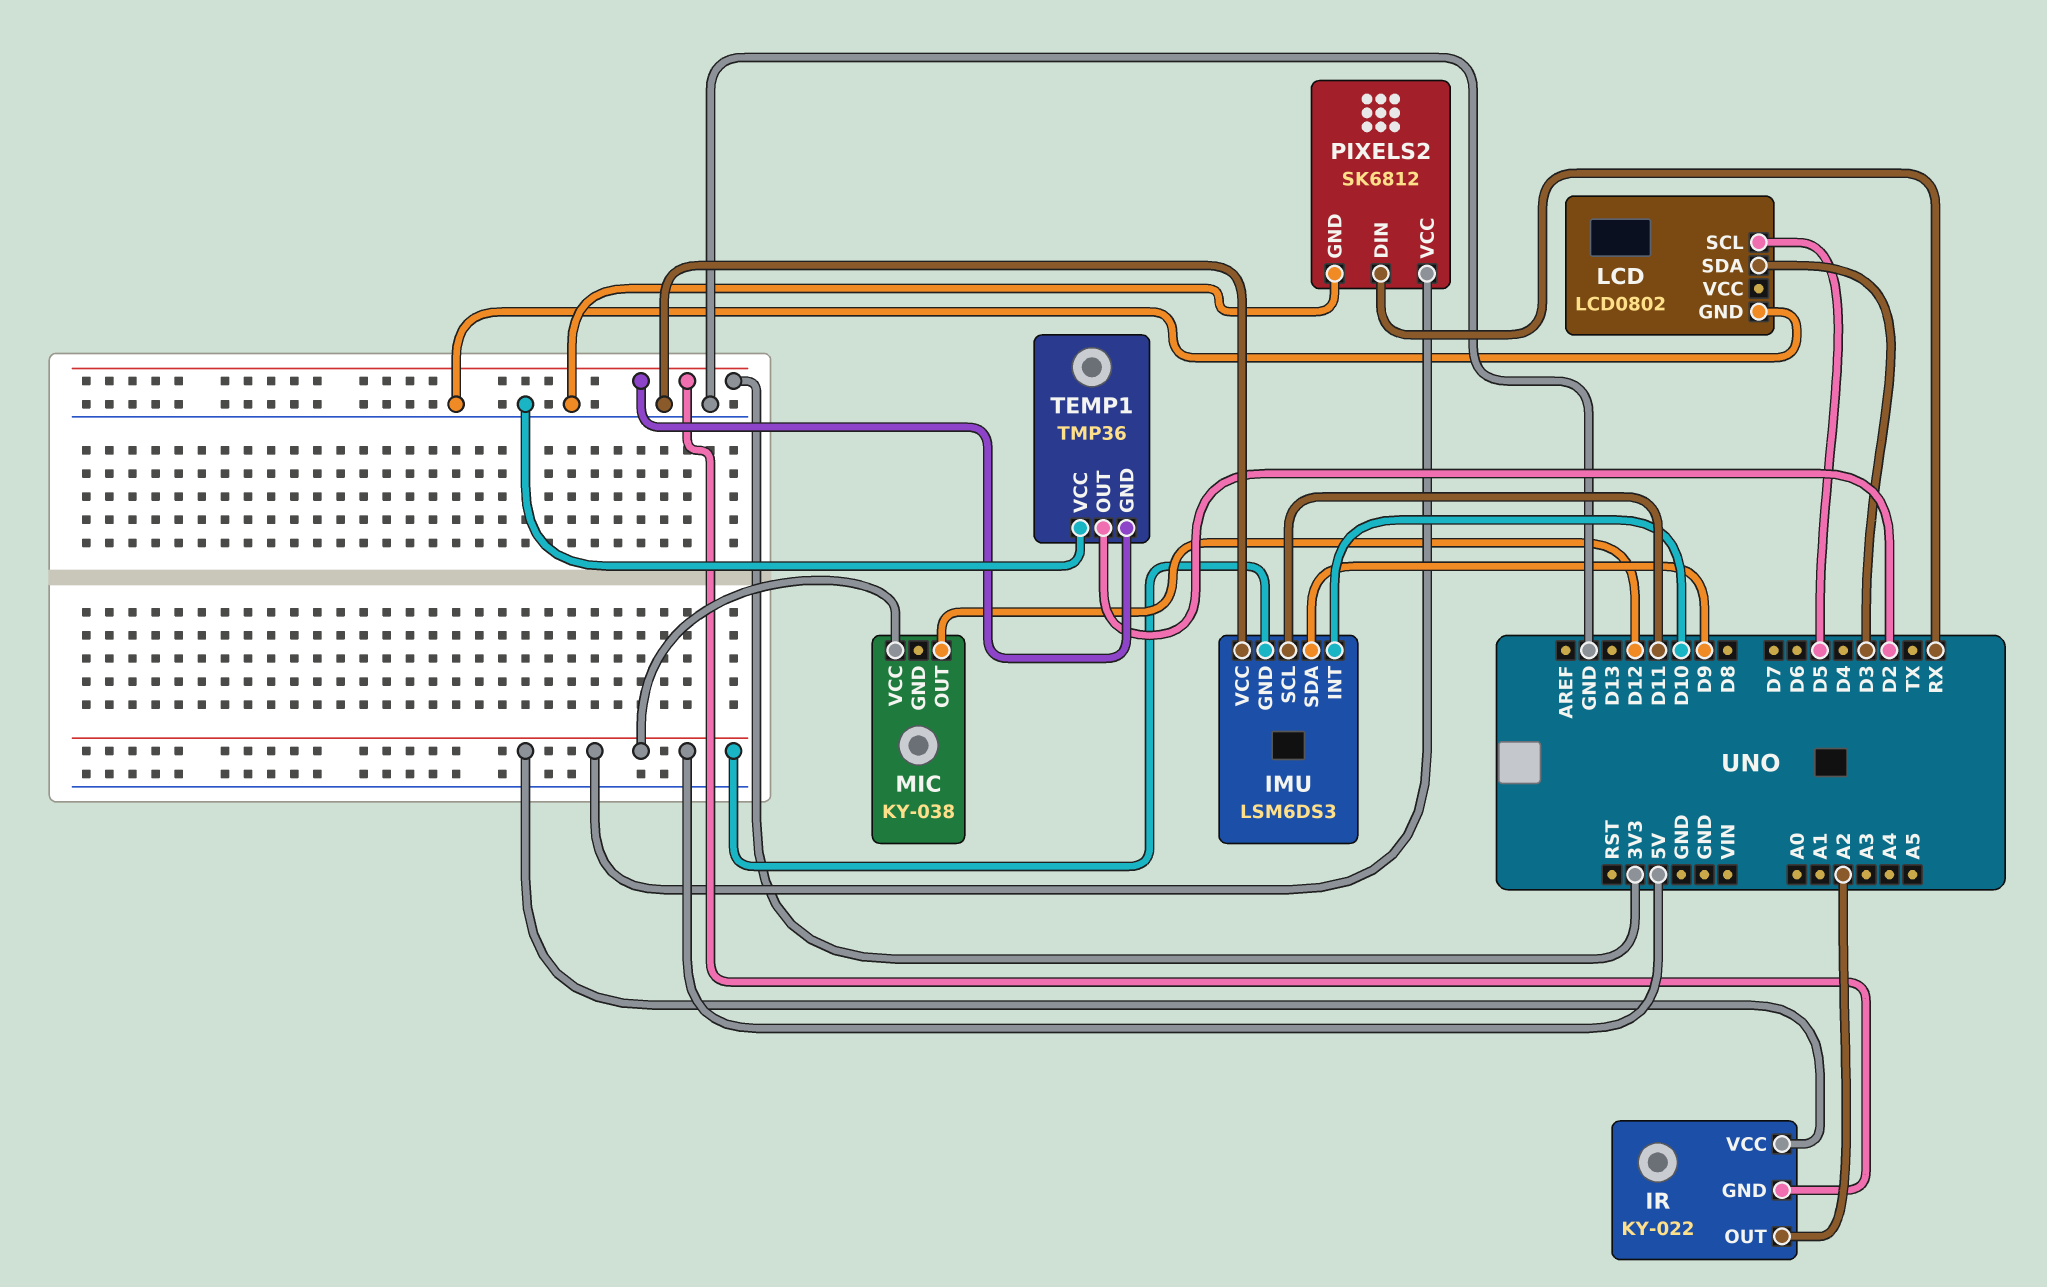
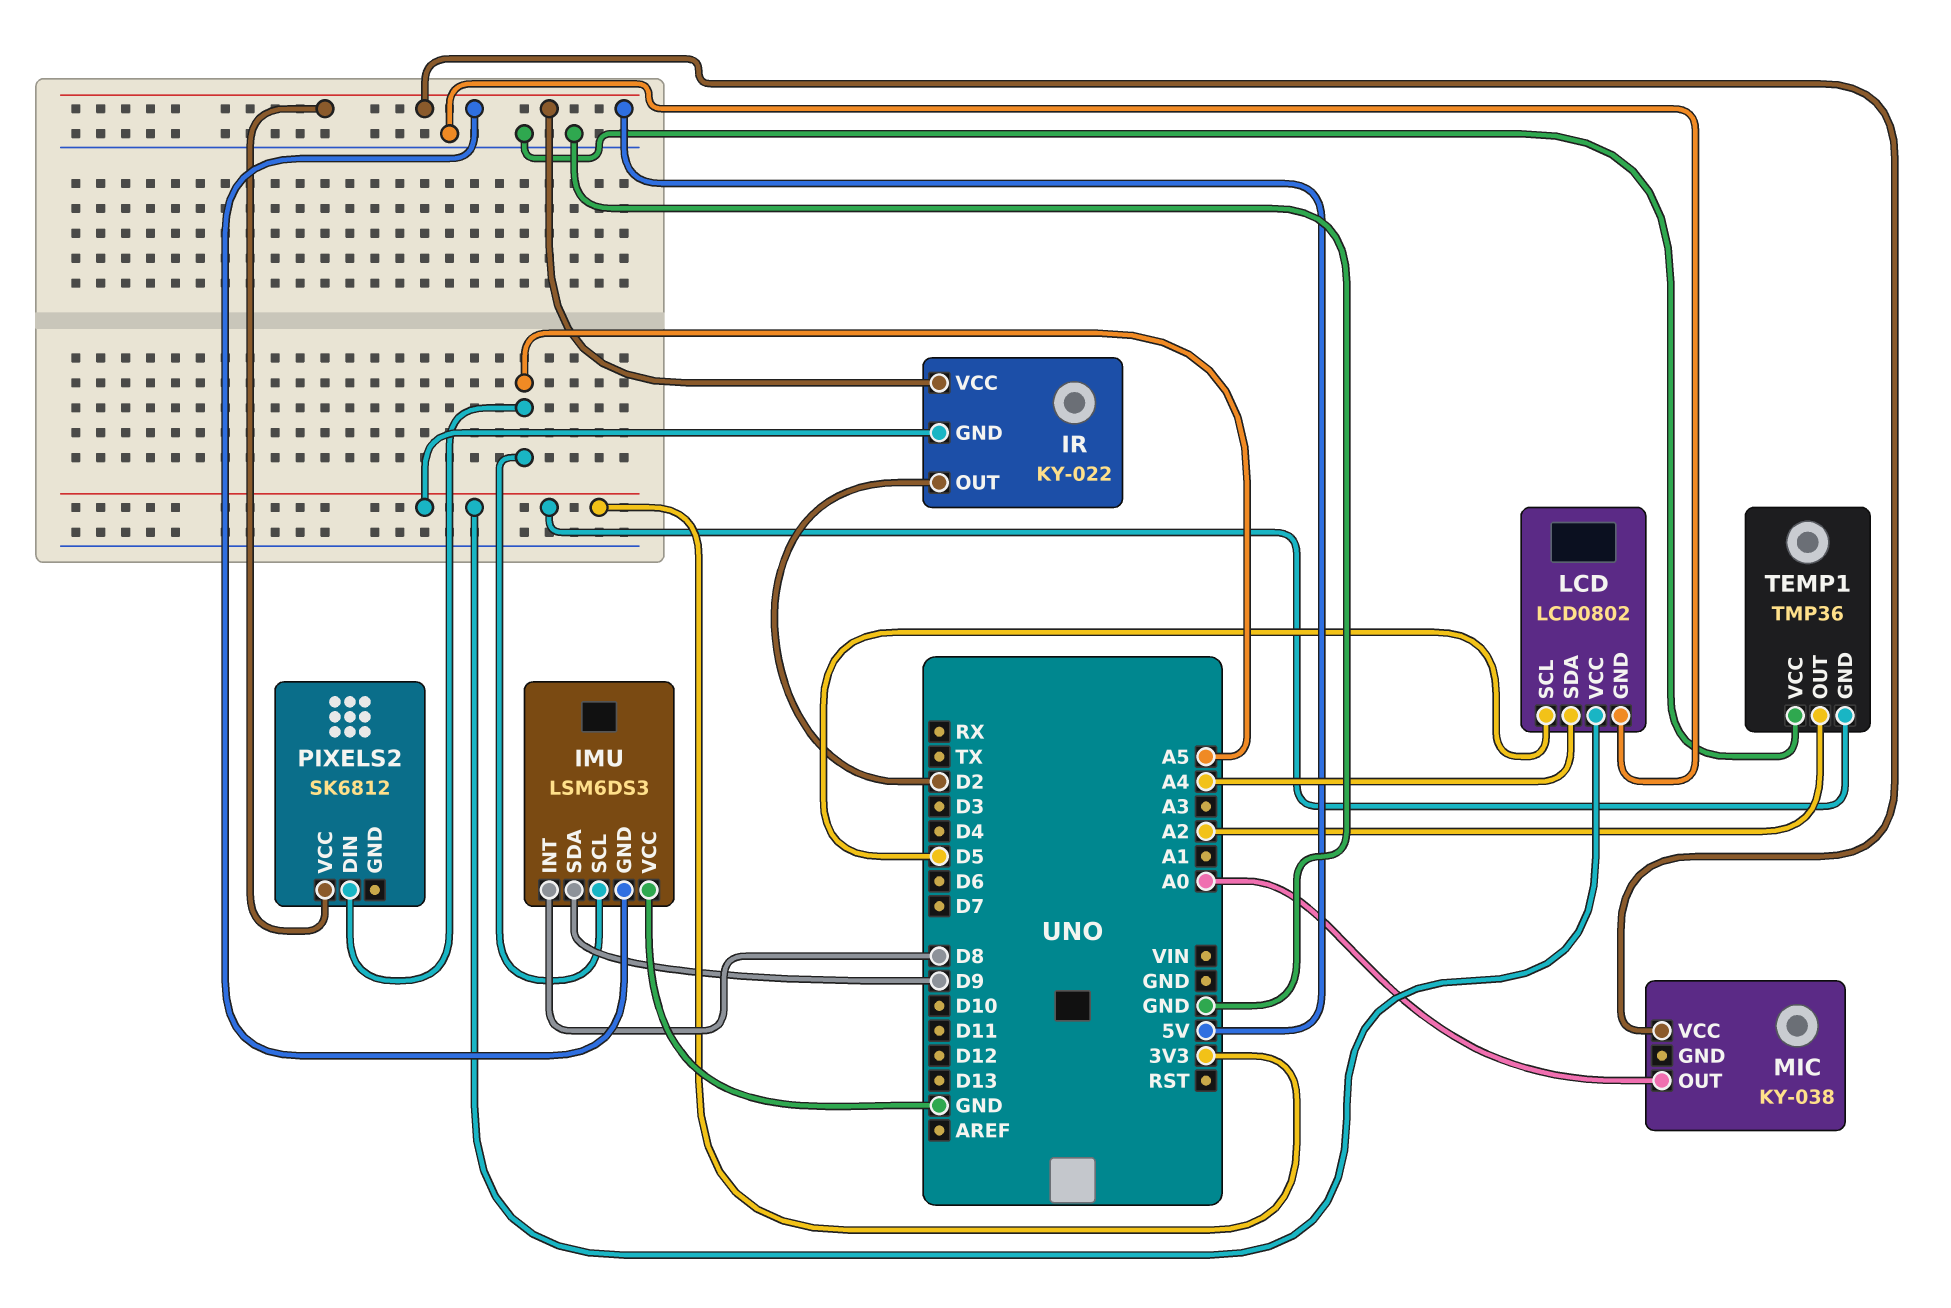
IMU pin INT: D10 -> D8
IMU pin SCL: D11 -> A5
IR pin OUT: A2 -> D2
LCD pin SDA: D3 -> A4
LCD pin VCC: none -> 3V3
MIC pin OUT: D12 -> A0
PIXELS2 pin DIN: RX -> A5
PIXELS2 pin GND: GND -> none
TEMP1 pin OUT: D2 -> A2

